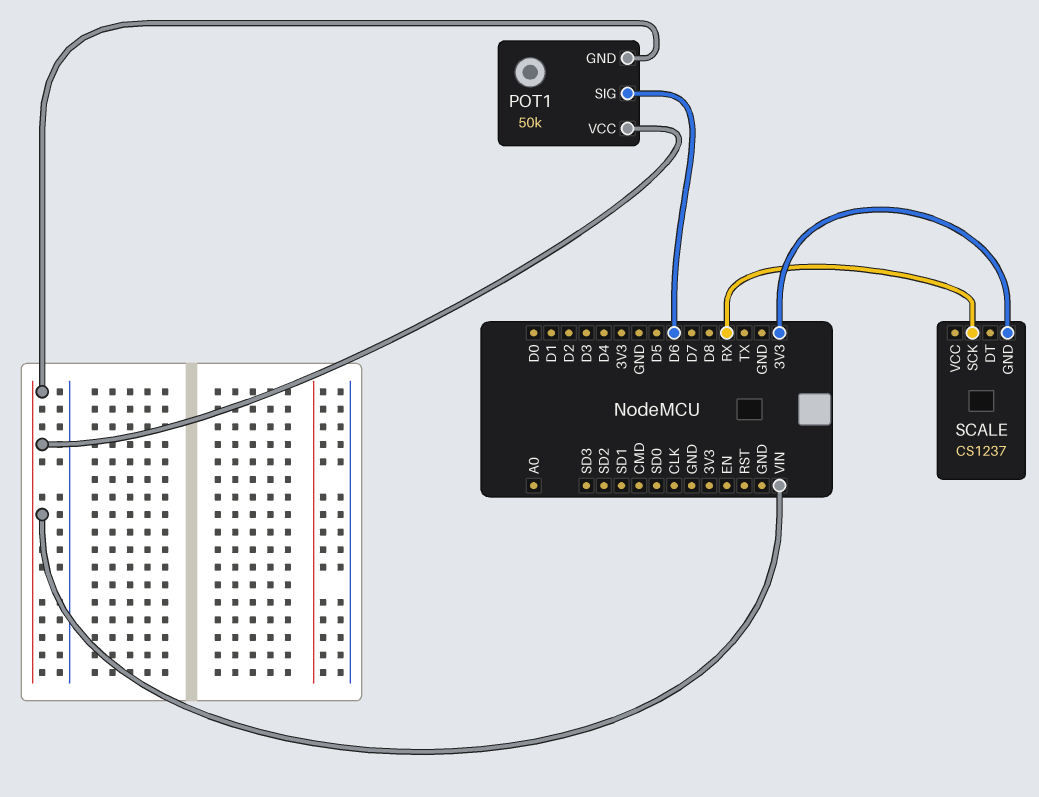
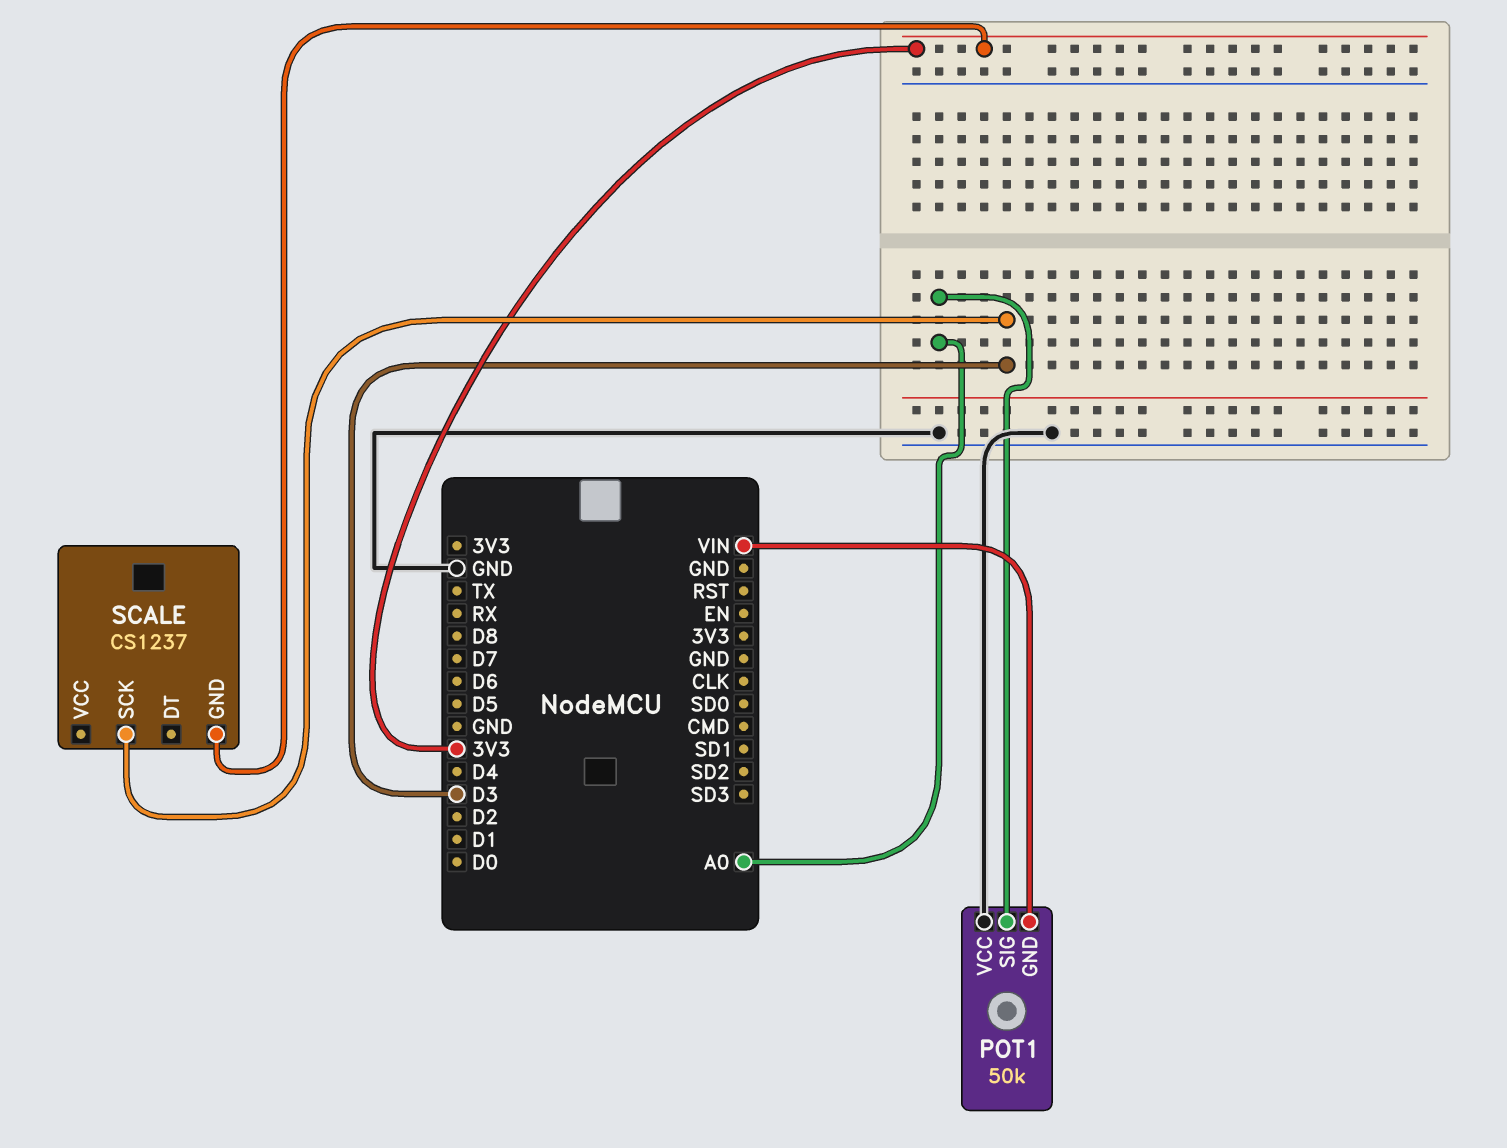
POT1 pin SIG: D6 -> A0
POT1 pin VCC: VIN -> GND
SCALE pin SCK: RX -> D3

